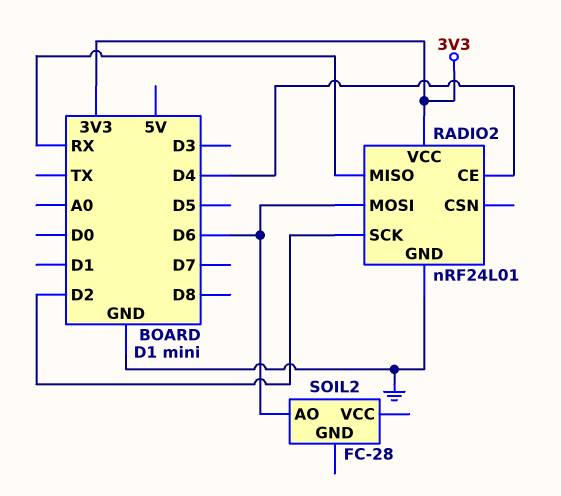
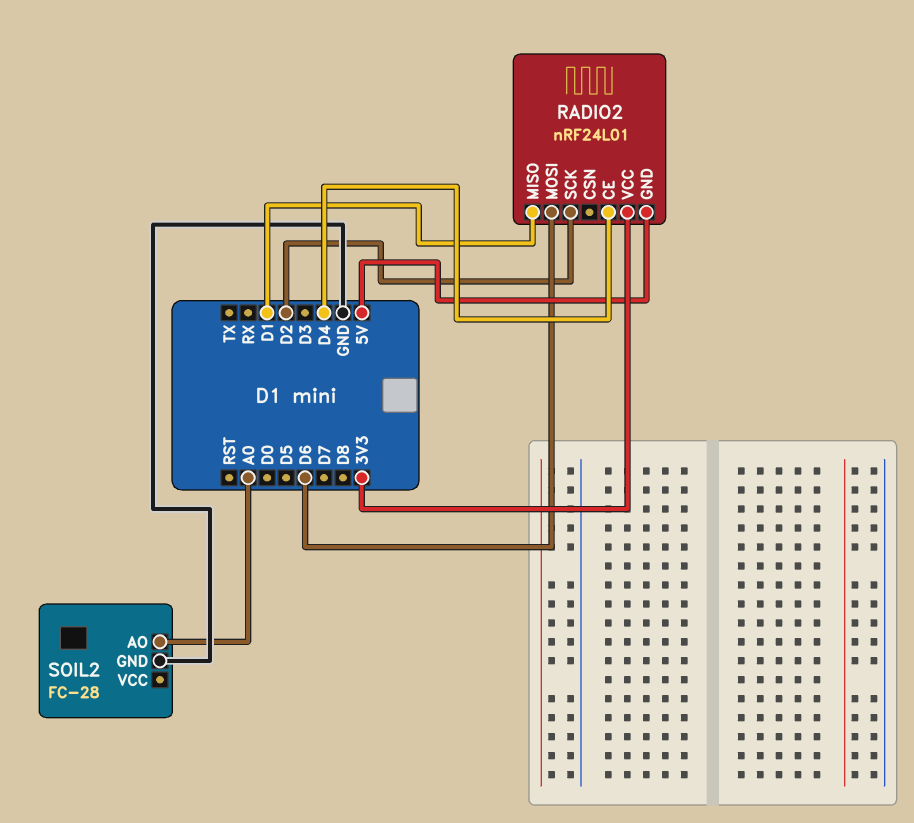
RADIO2 pin GND: GND -> 5V
RADIO2 pin MISO: RX -> D1
SOIL2 pin AO: D6 -> A0
SOIL2 pin GND: none -> GND

